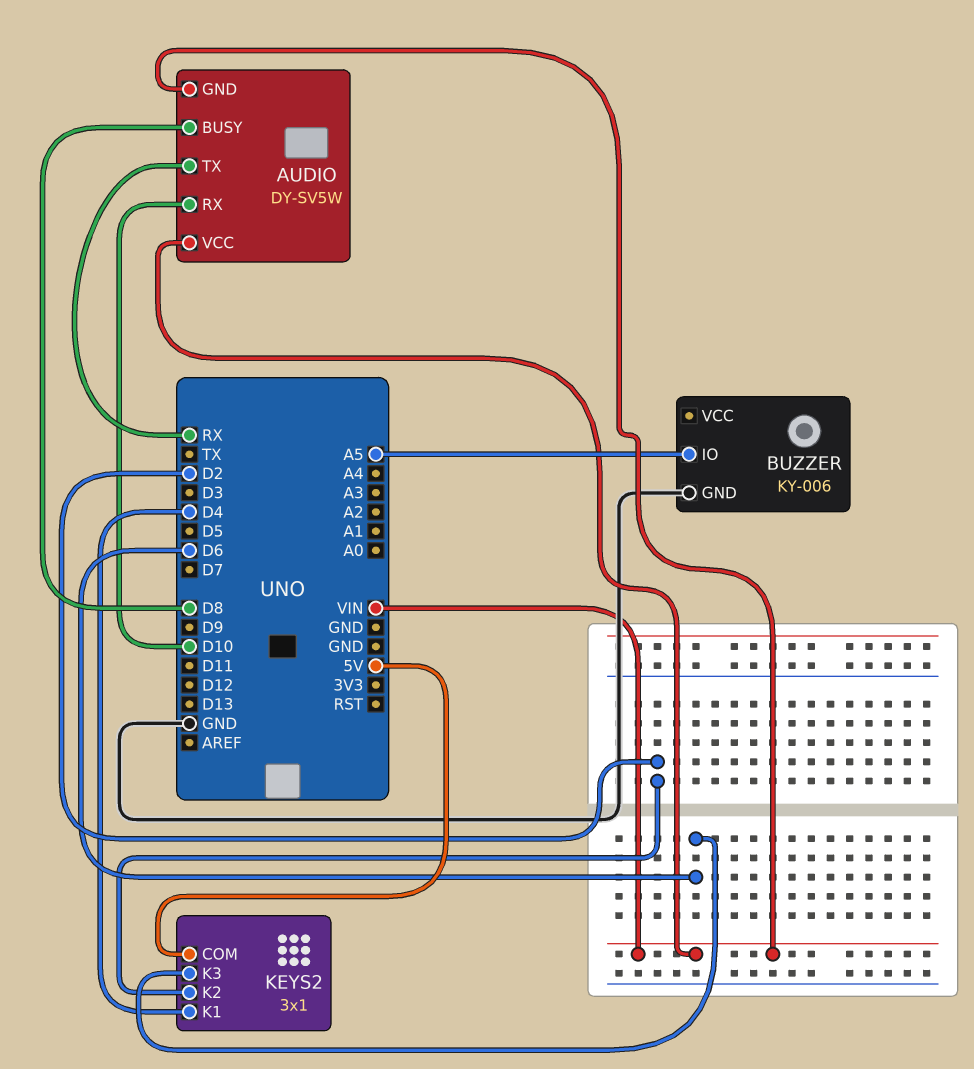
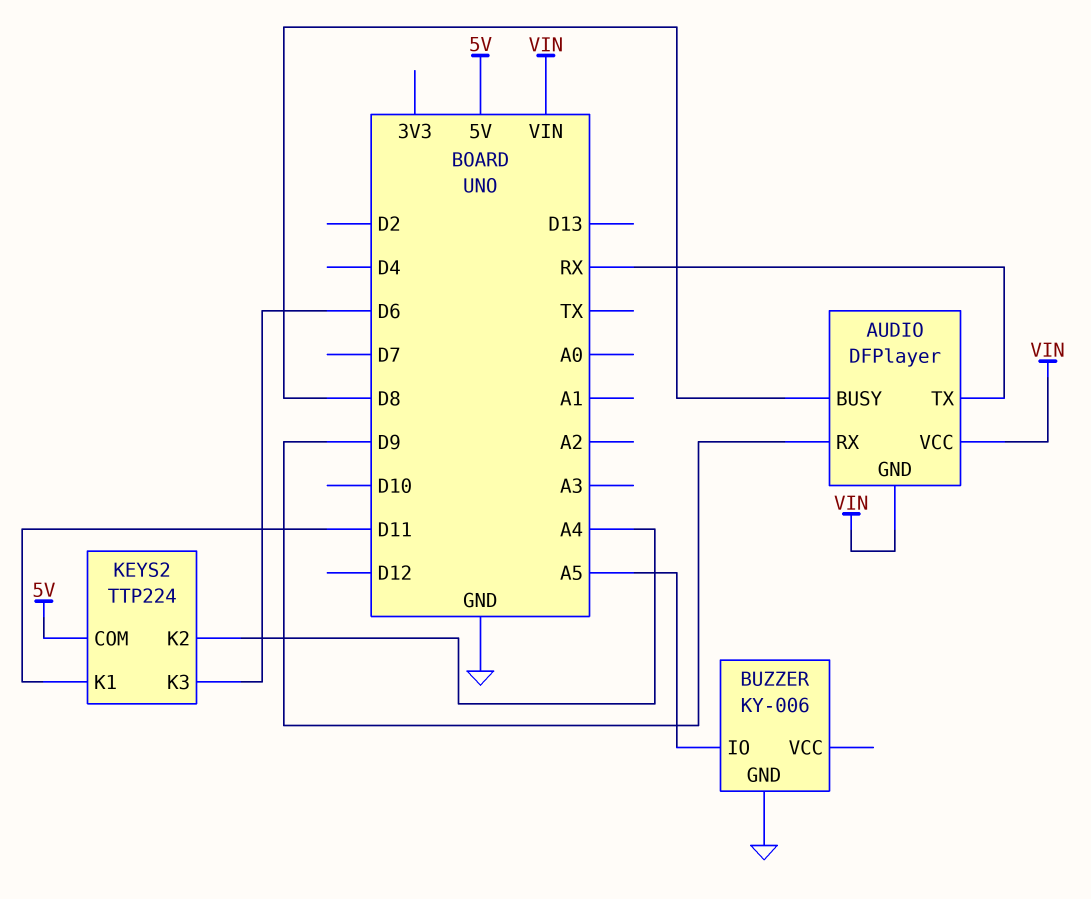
AUDIO: DY-SV5W -> DFPlayer
AUDIO pin RX: D10 -> D9
KEYS2: 3x1 -> TTP224
KEYS2 pin K1: D4 -> D11
KEYS2 pin K2: D2 -> A4

